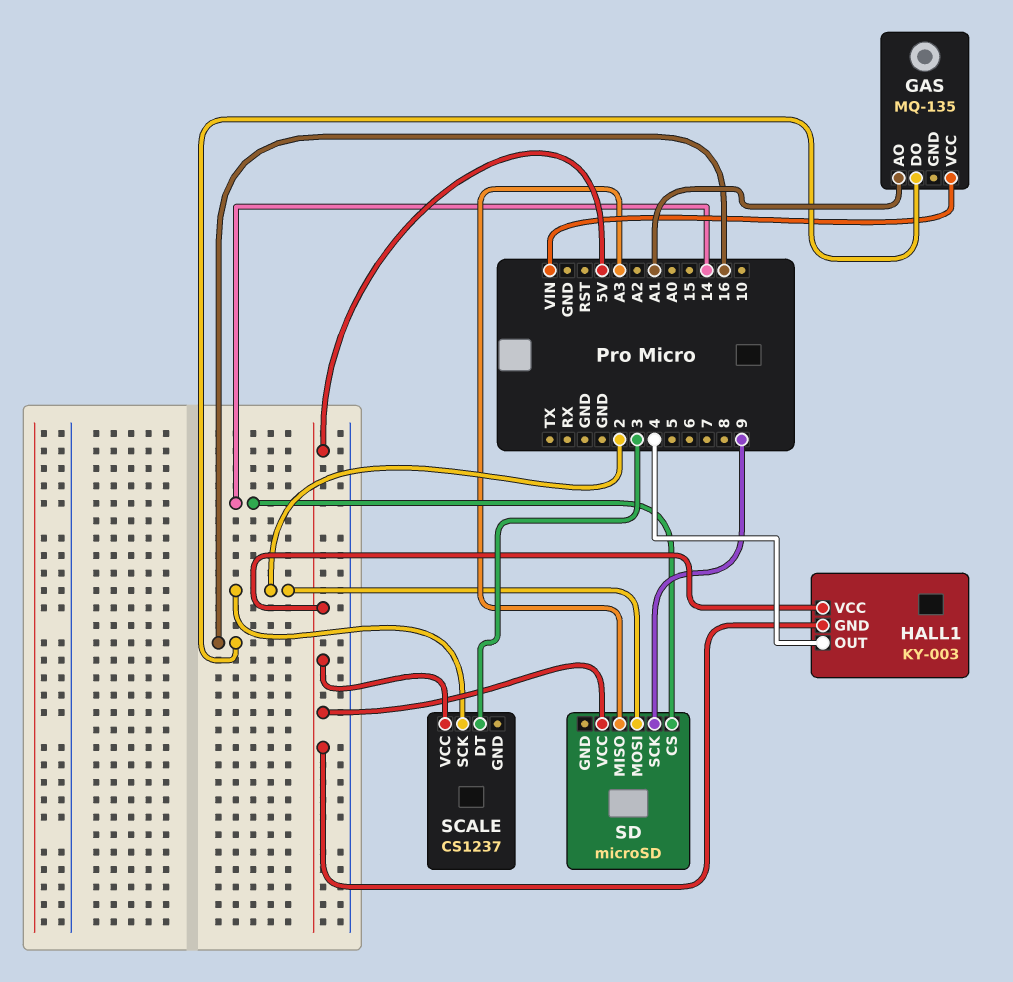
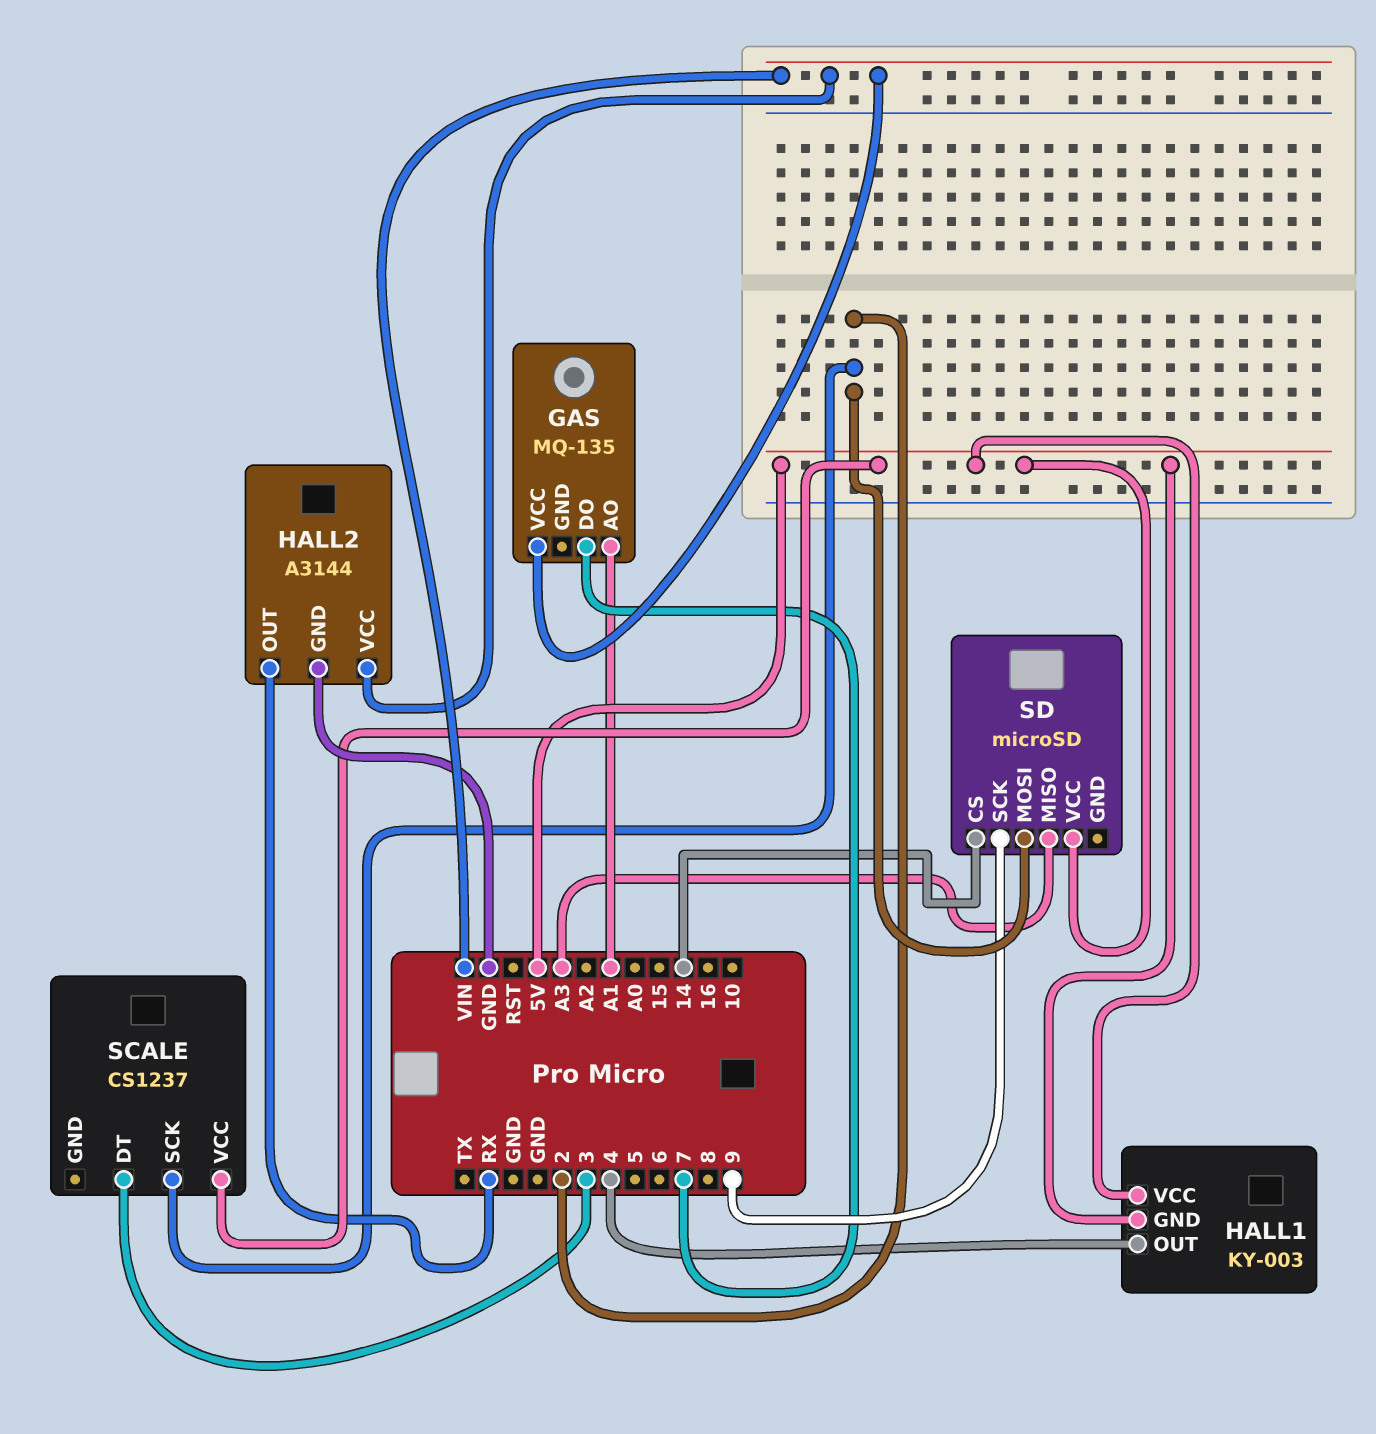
GAS pin DO: 16 -> 7
HALL2: none -> A3144
HALL2 pin GND: none -> GND
HALL2 pin OUT: none -> RX
HALL2 pin VCC: none -> VIN

